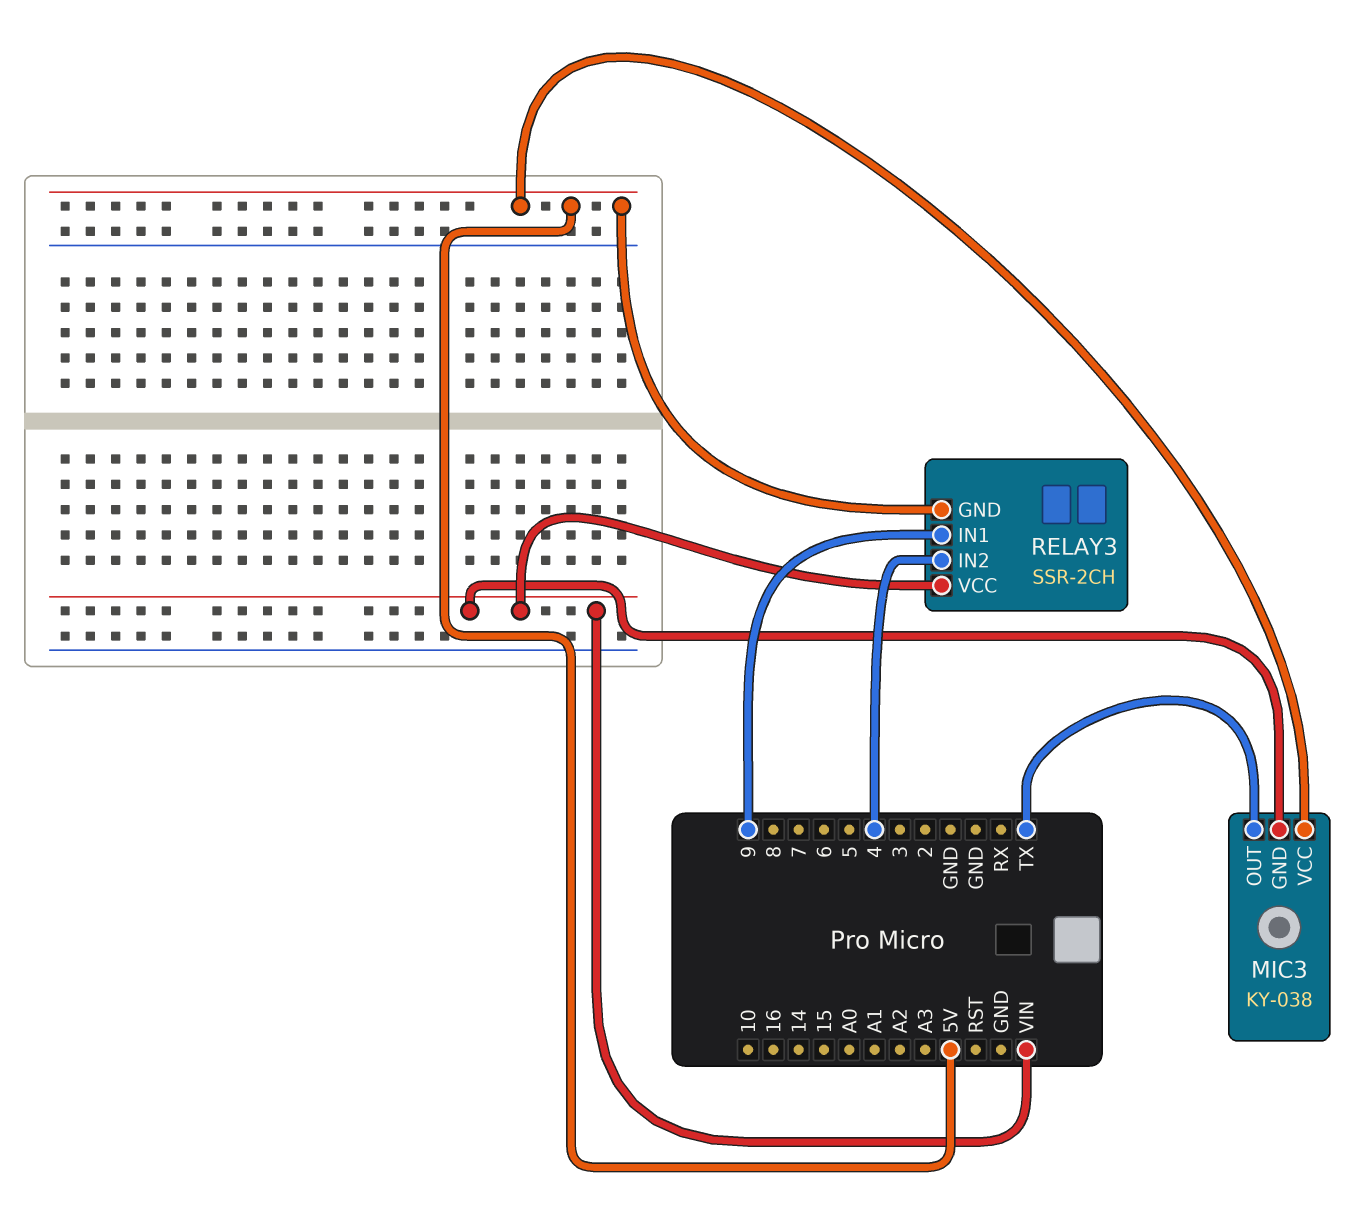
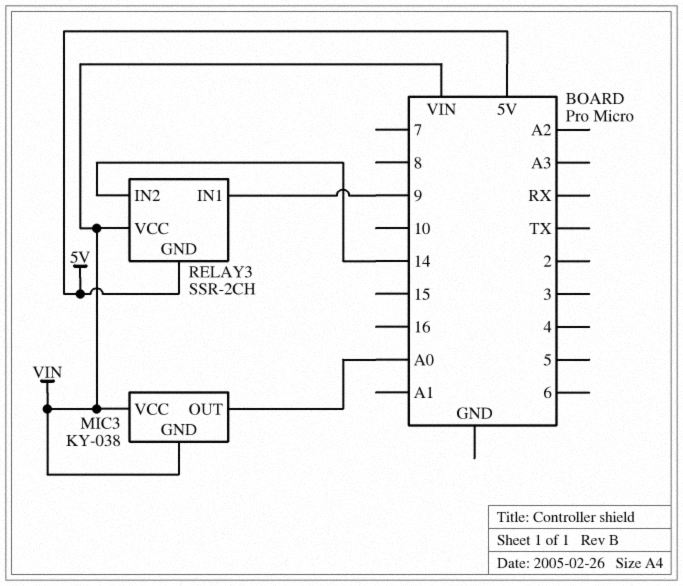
MIC3 pin OUT: TX -> A0
MIC3 pin VCC: 5V -> VIN
RELAY3 pin IN2: 4 -> 14

